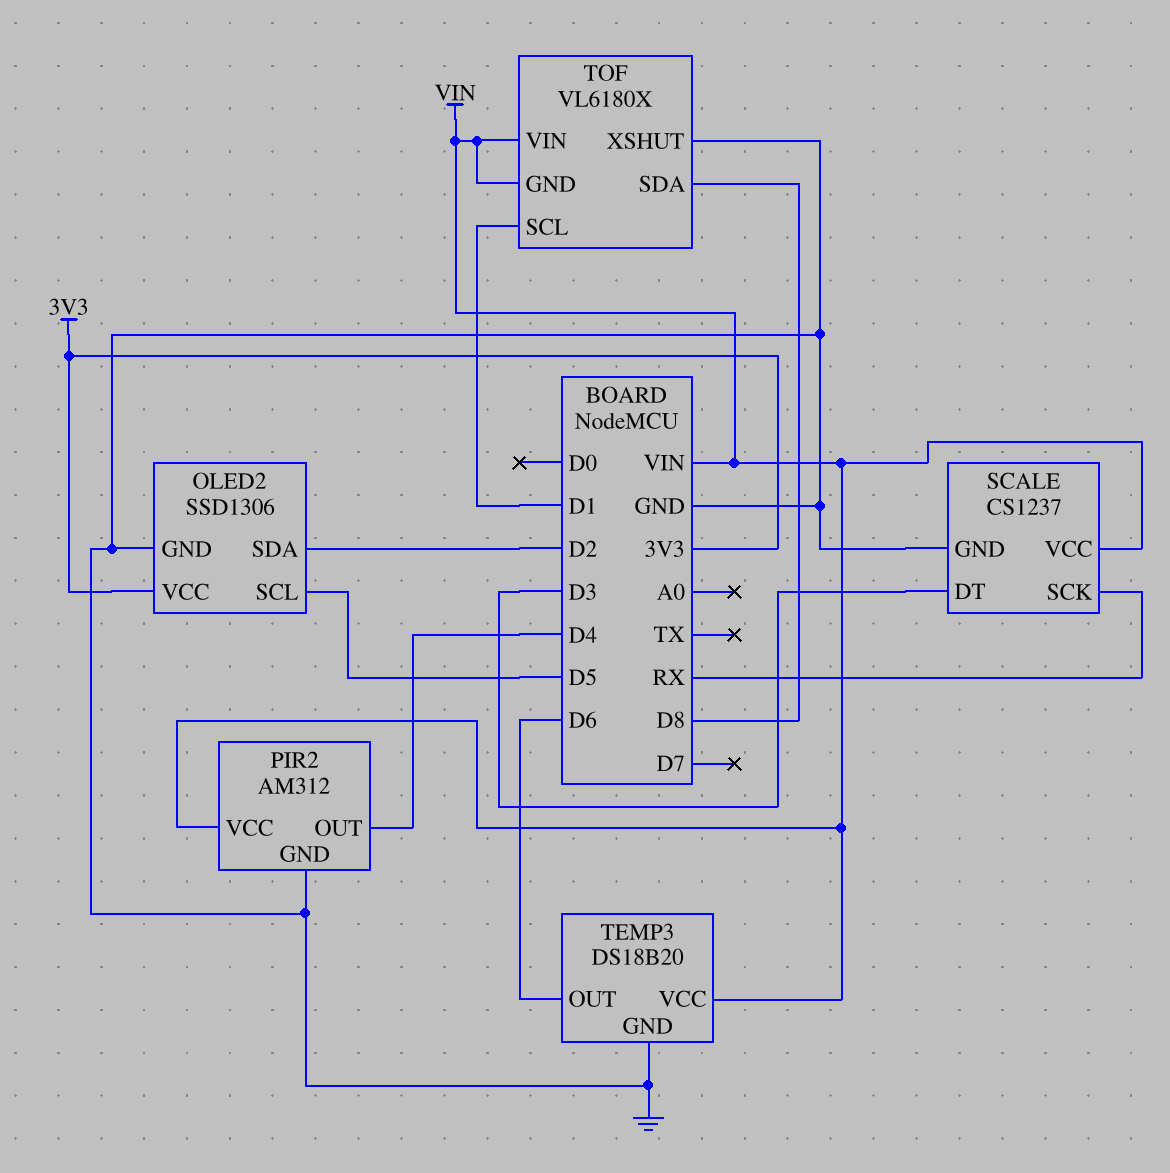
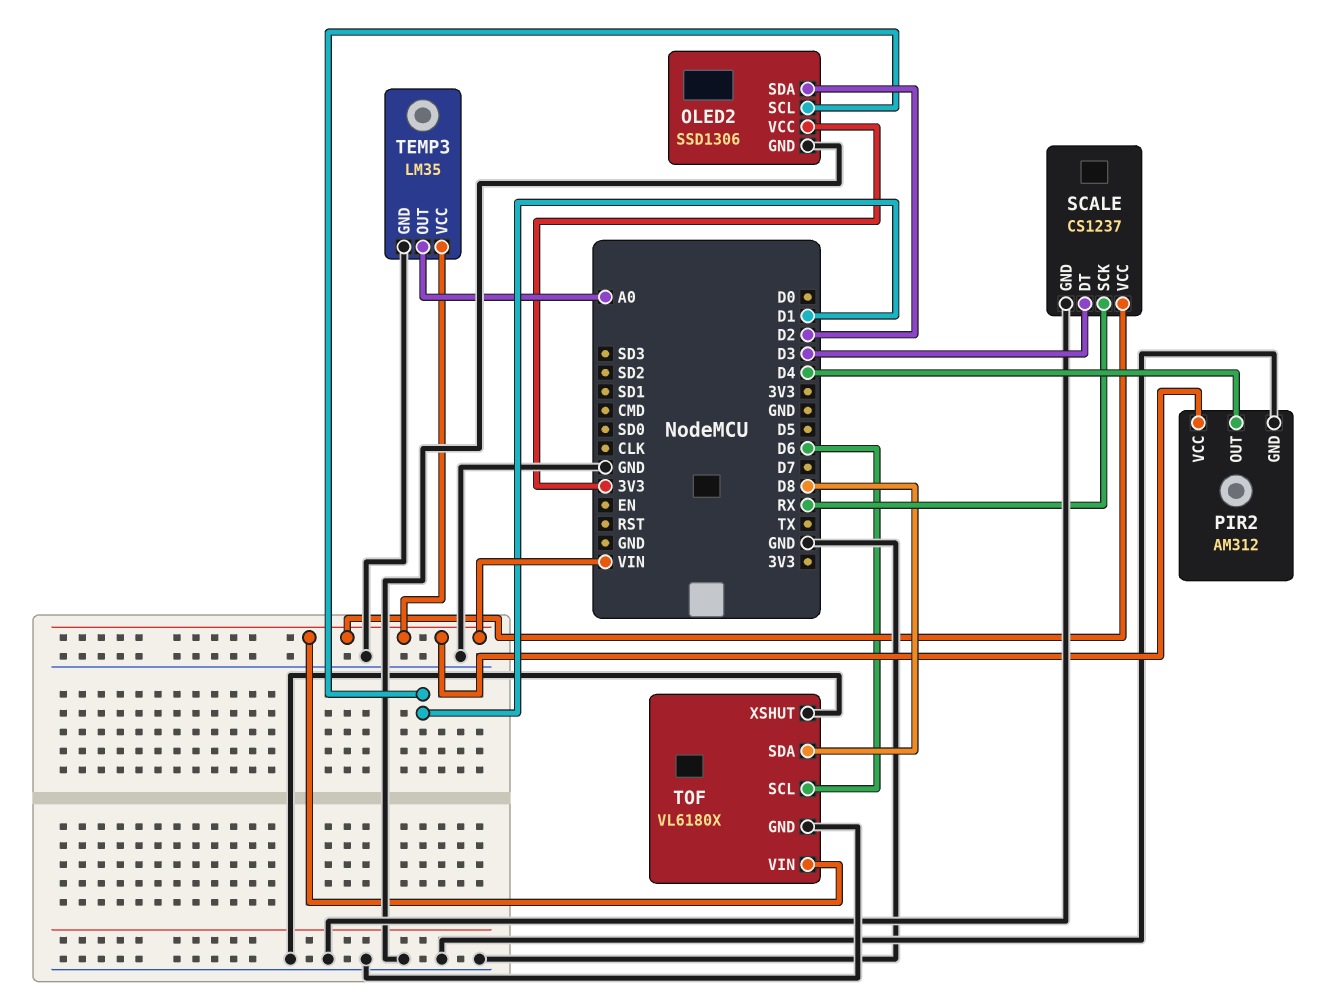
OLED2 pin SCL: D5 -> D1
TEMP3: DS18B20 -> LM35
TEMP3 pin OUT: D6 -> A0
TOF pin GND: VIN -> GND
TOF pin SCL: D1 -> D6

